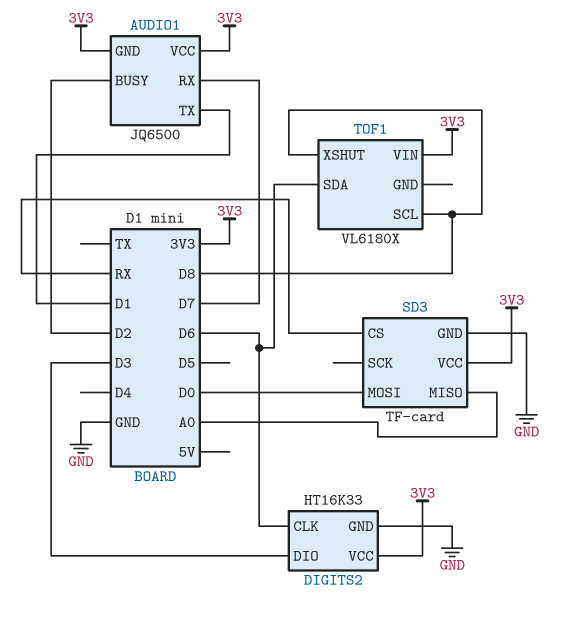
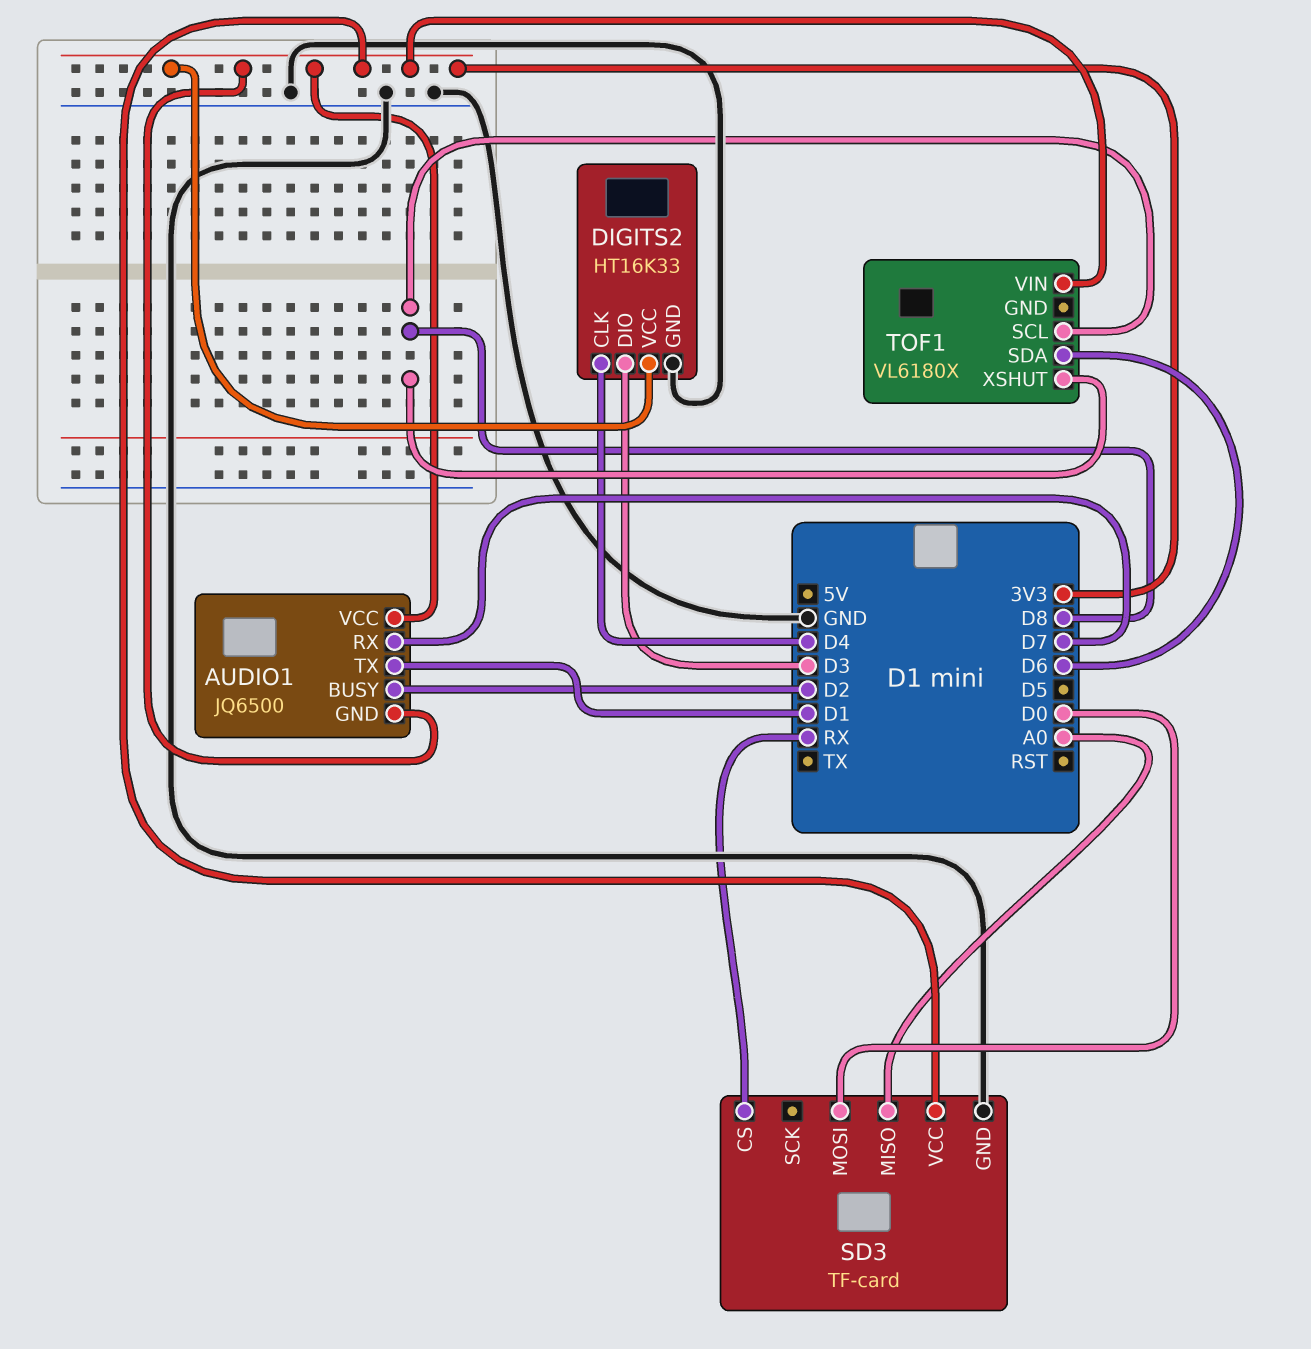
DIGITS2 pin CLK: D6 -> D4

